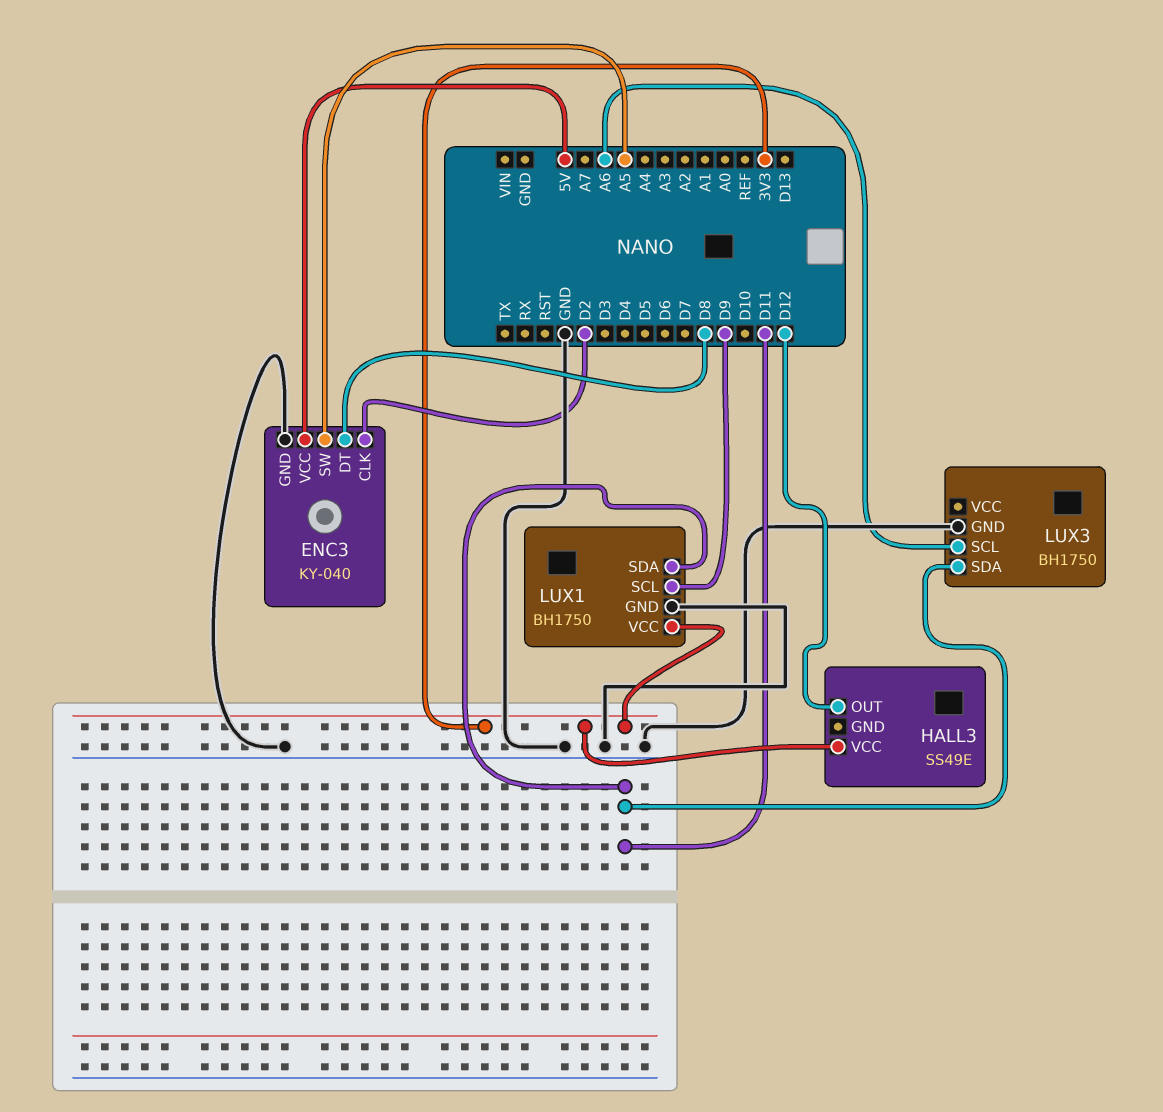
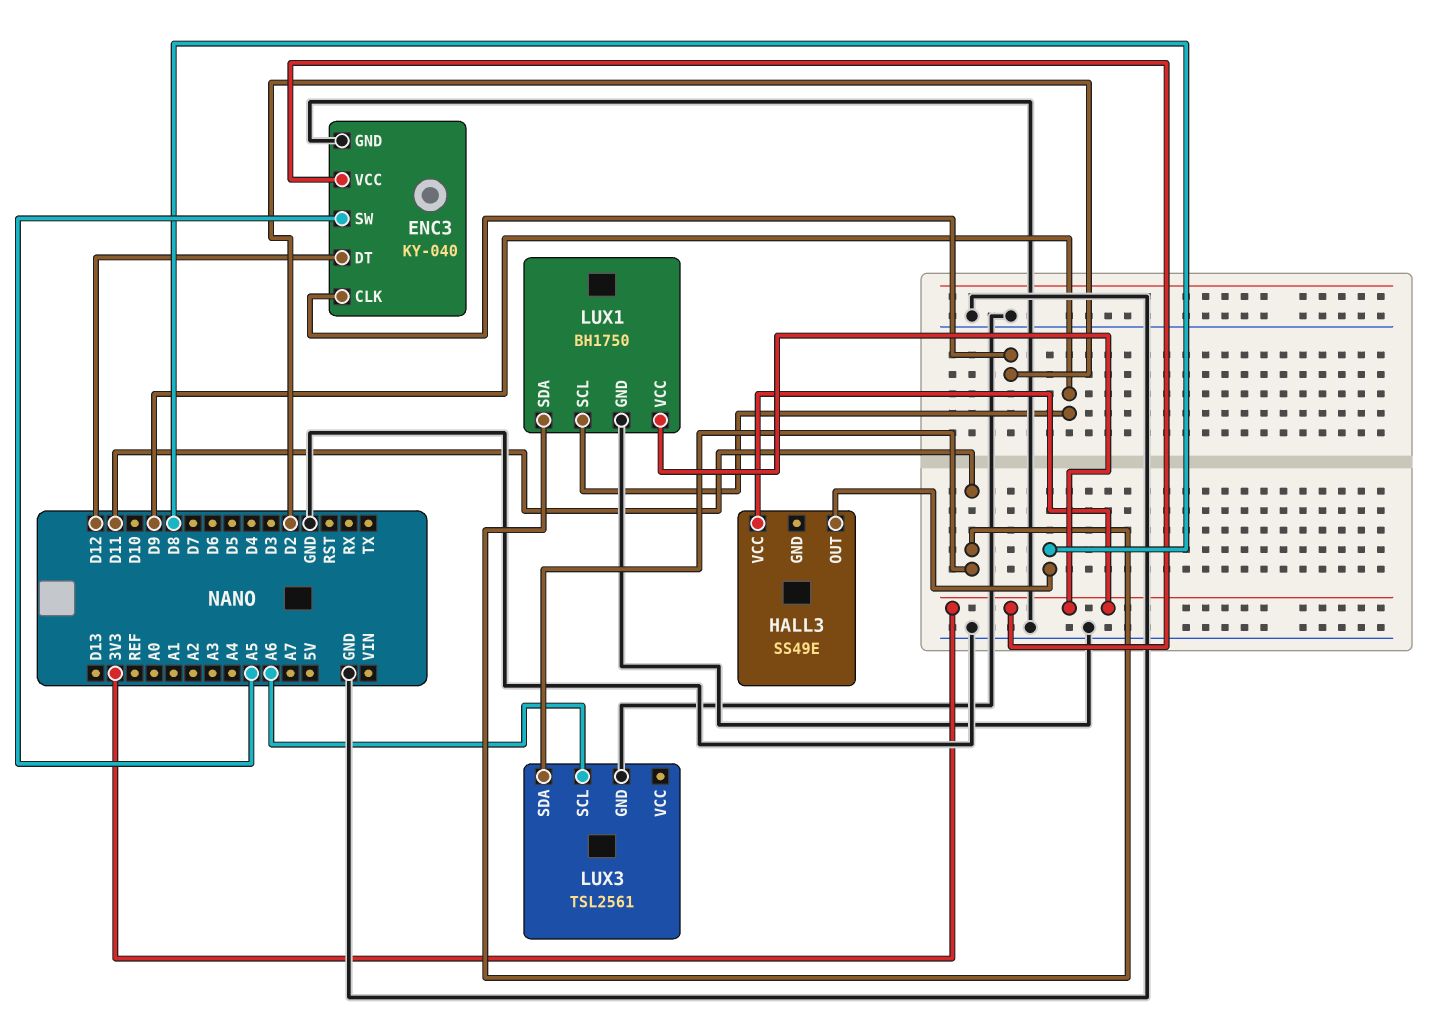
ENC3 pin DT: D8 -> D12
ENC3 pin VCC: 5V -> 3V3
HALL3 pin OUT: D12 -> D8
LUX3: BH1750 -> TSL2561

